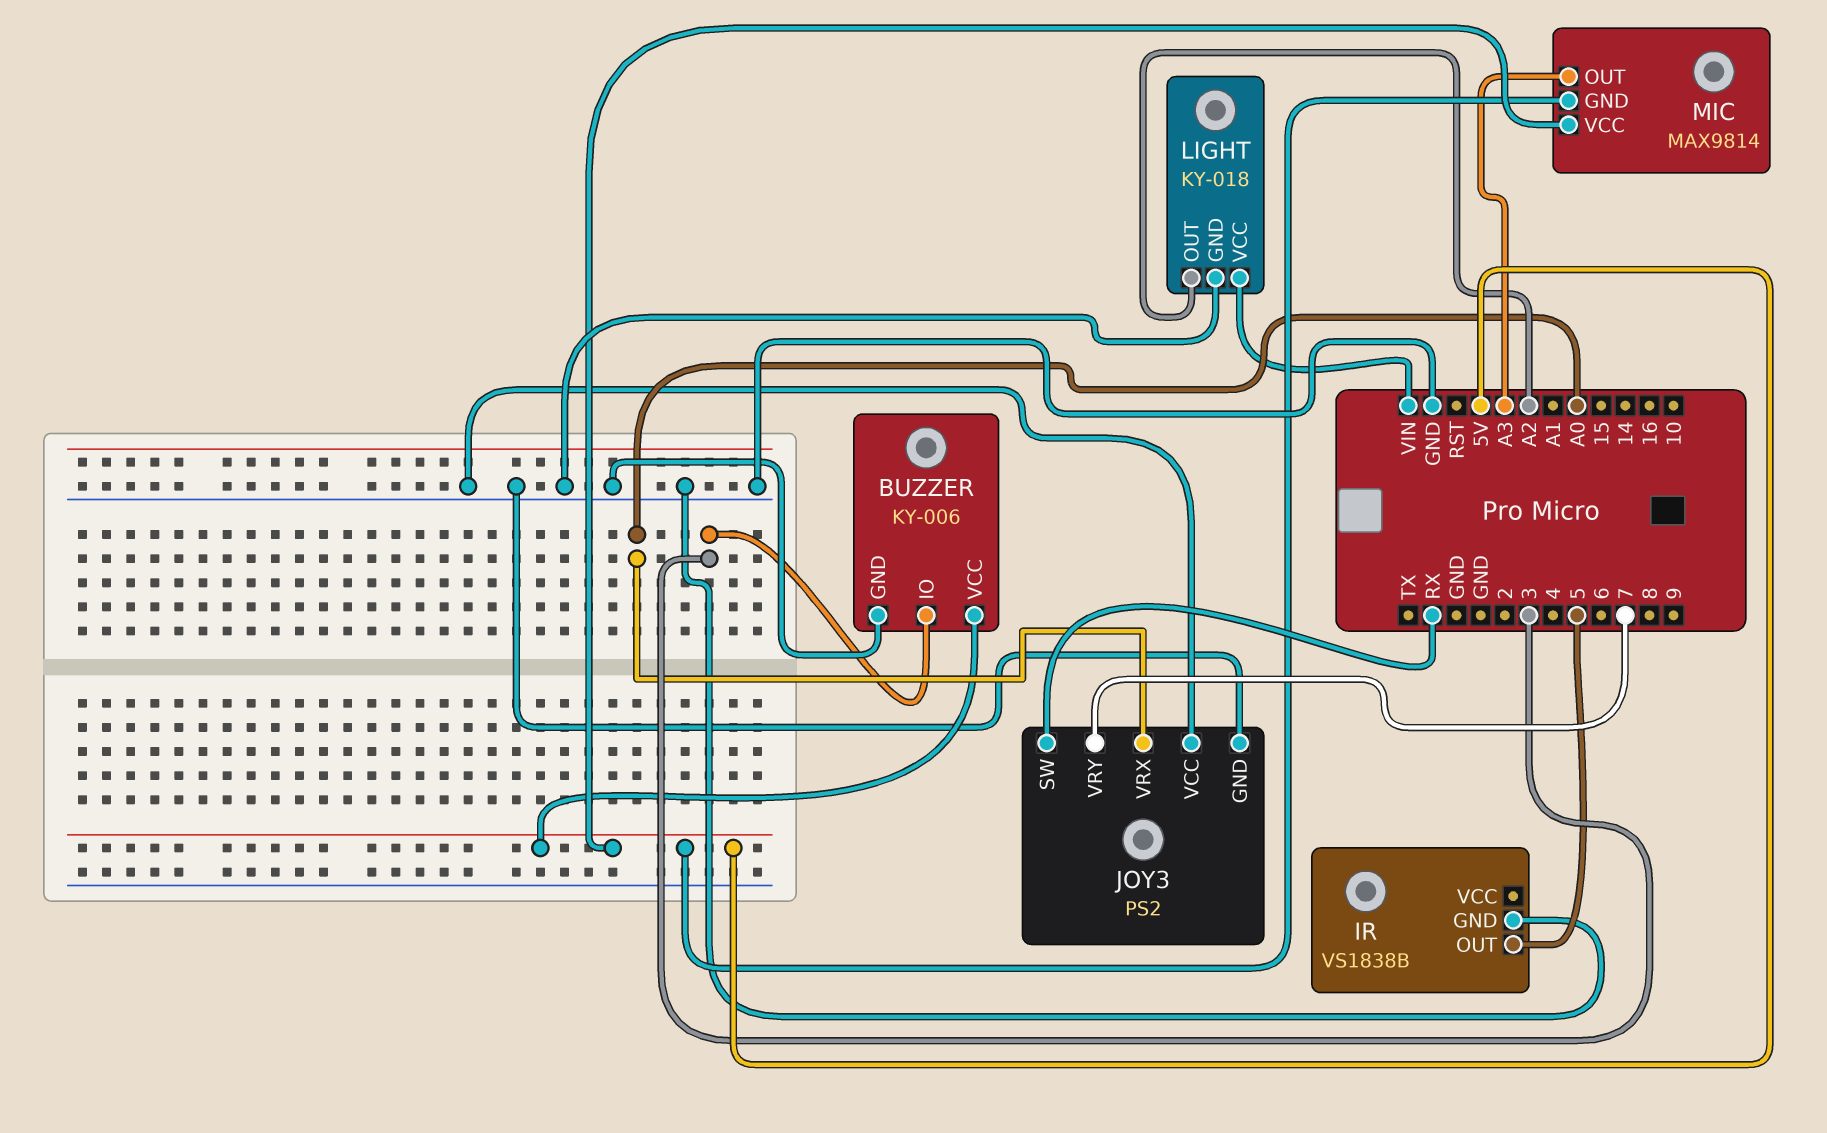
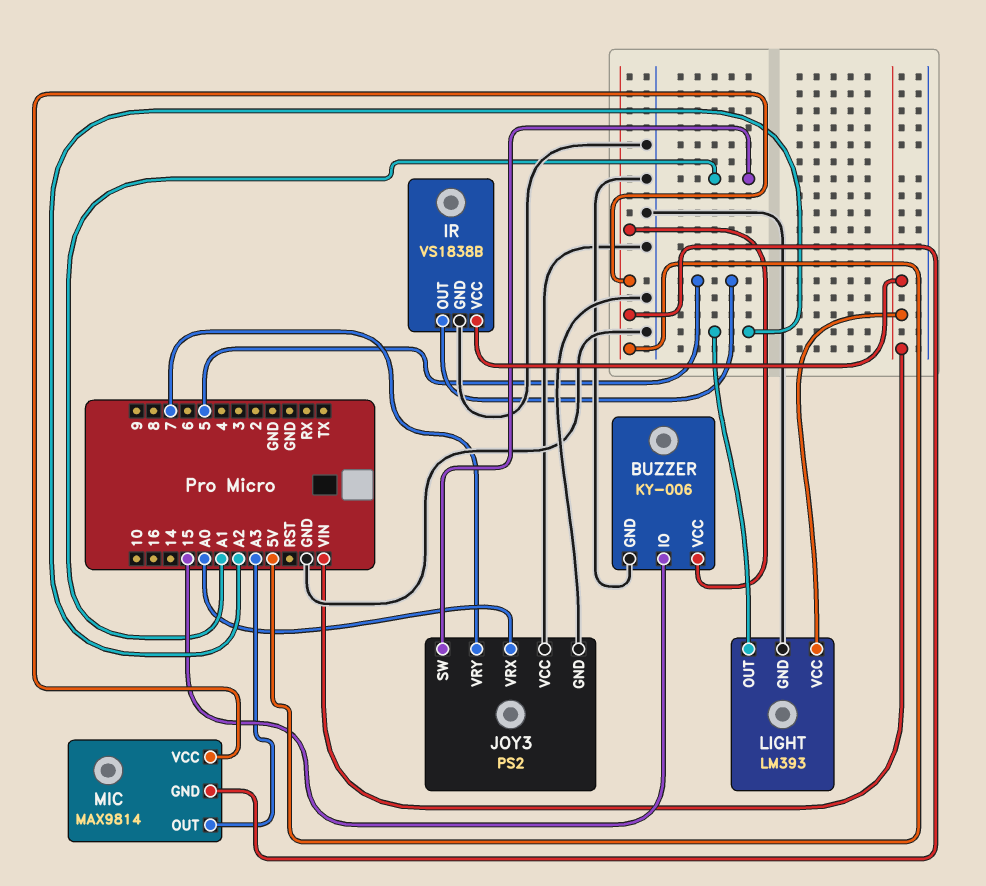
BUZZER pin IO: 3 -> 15
IR pin VCC: none -> VIN
JOY3 pin SW: RX -> A1
LIGHT: KY-018 -> LM393

